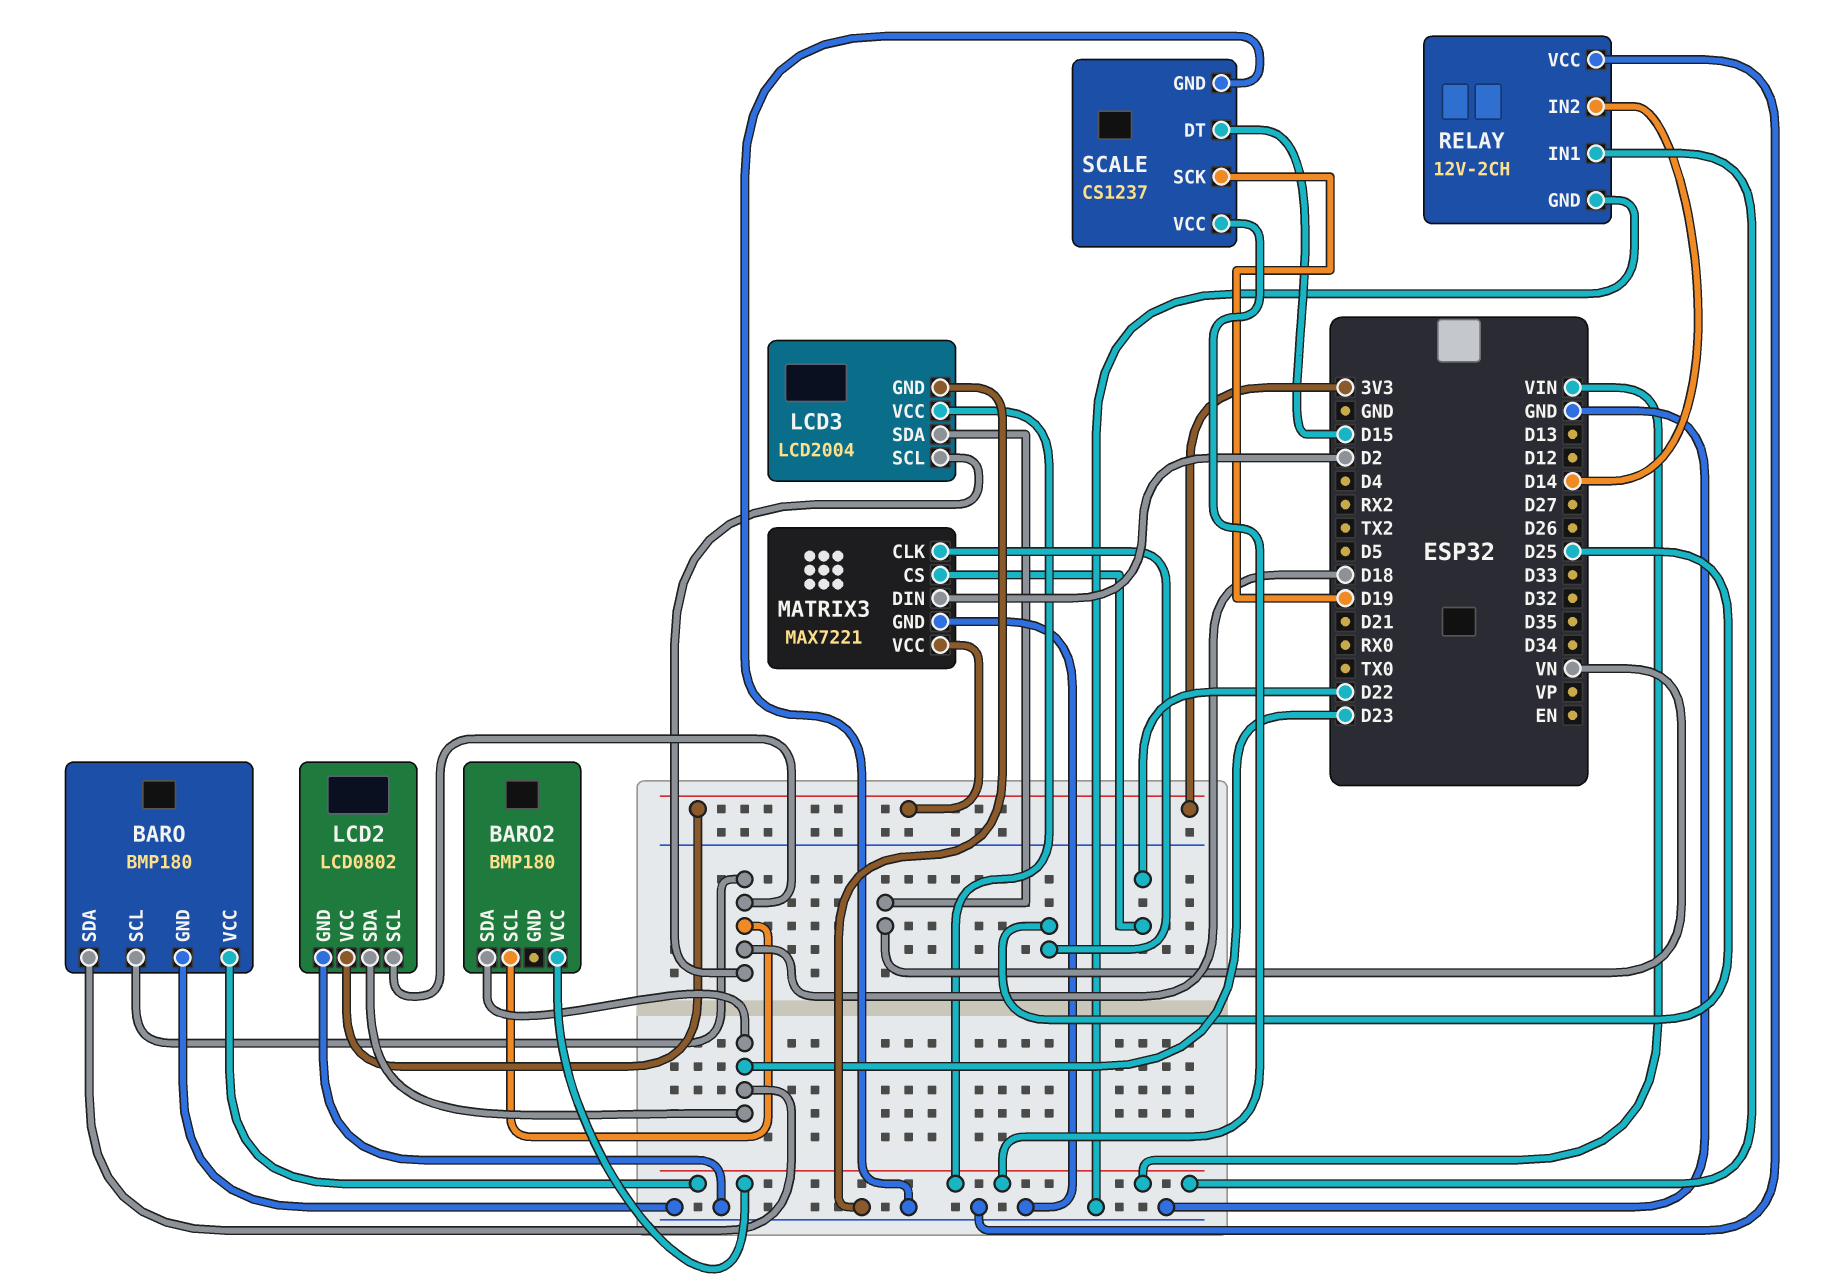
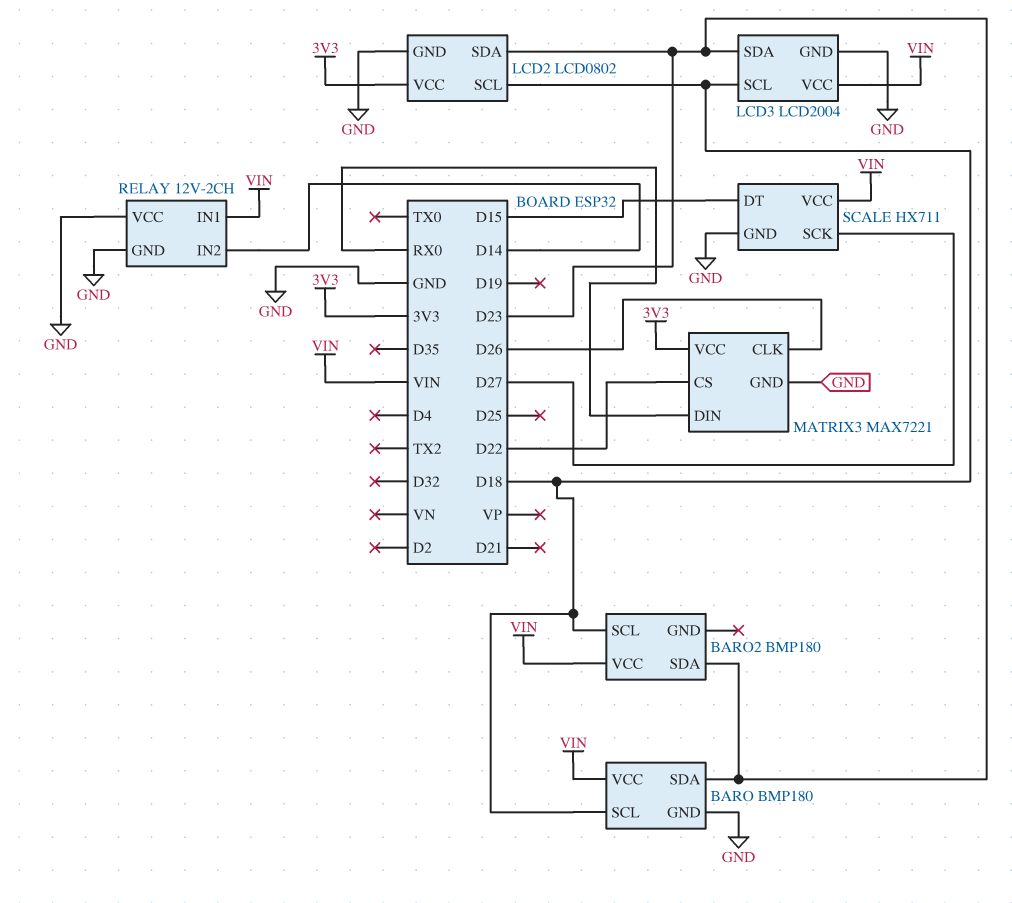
LCD3 pin SDA: VN -> D23
MATRIX3 pin CLK: D25 -> D26
MATRIX3 pin DIN: D2 -> RX0
SCALE: CS1237 -> HX711
SCALE pin SCK: D19 -> D27

